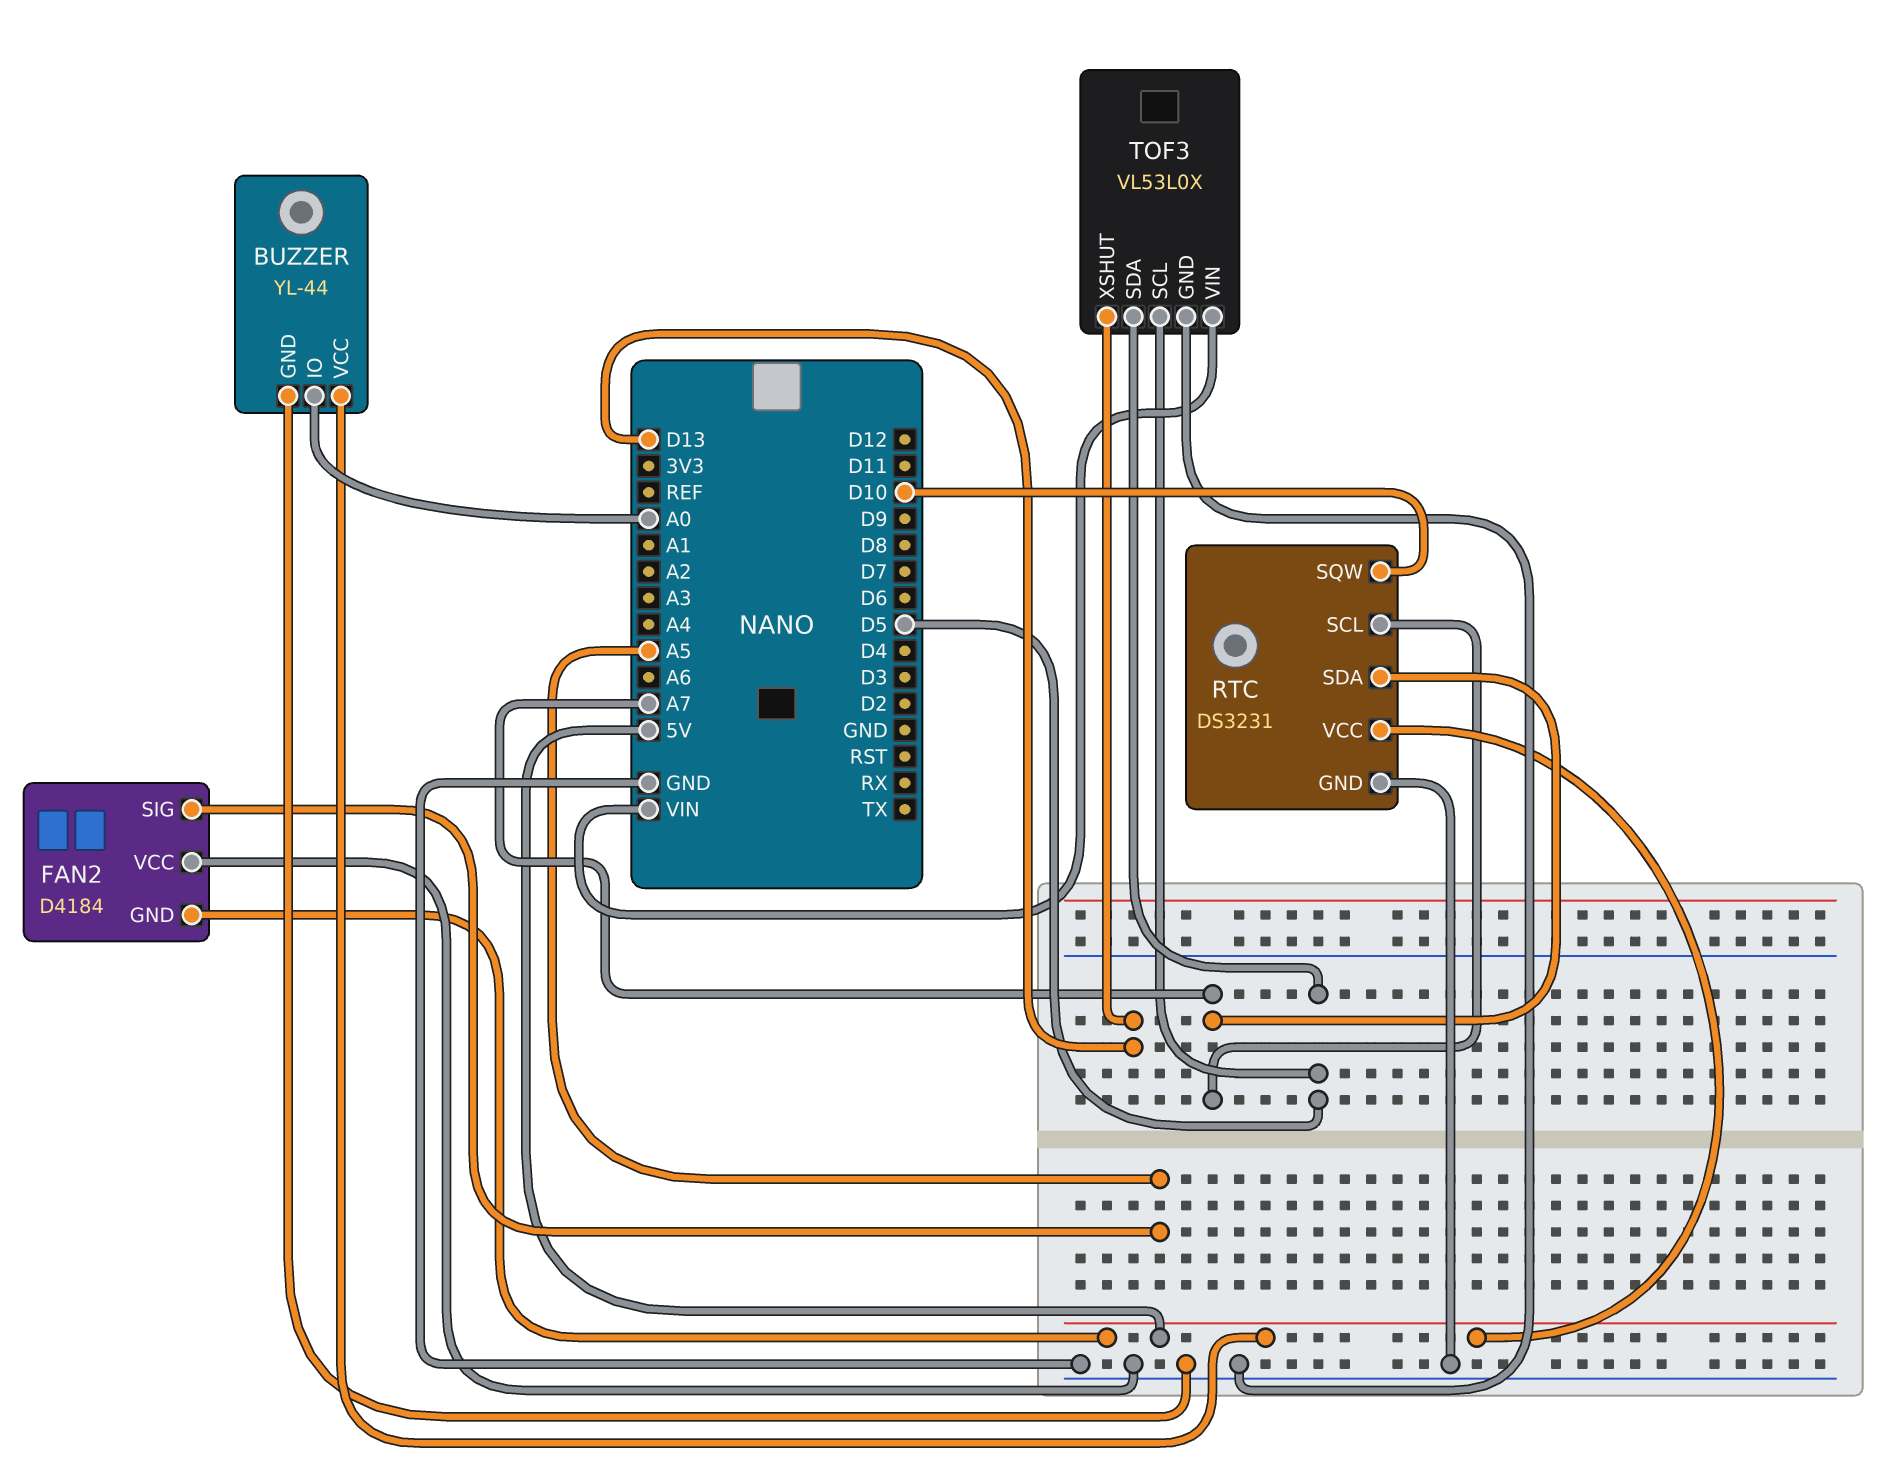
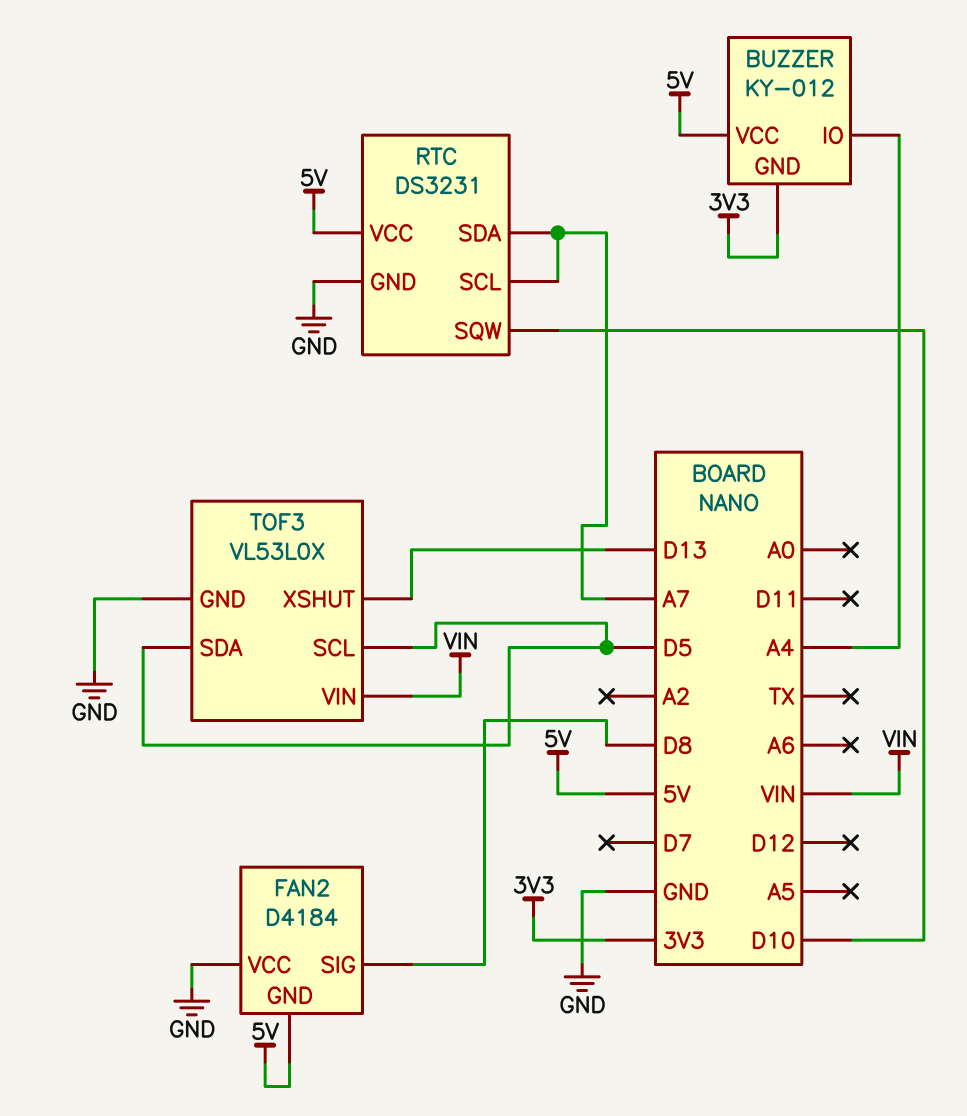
BUZZER: YL-44 -> KY-012
BUZZER pin GND: GND -> 3V3
BUZZER pin IO: A0 -> A4
FAN2 pin SIG: A5 -> D8

